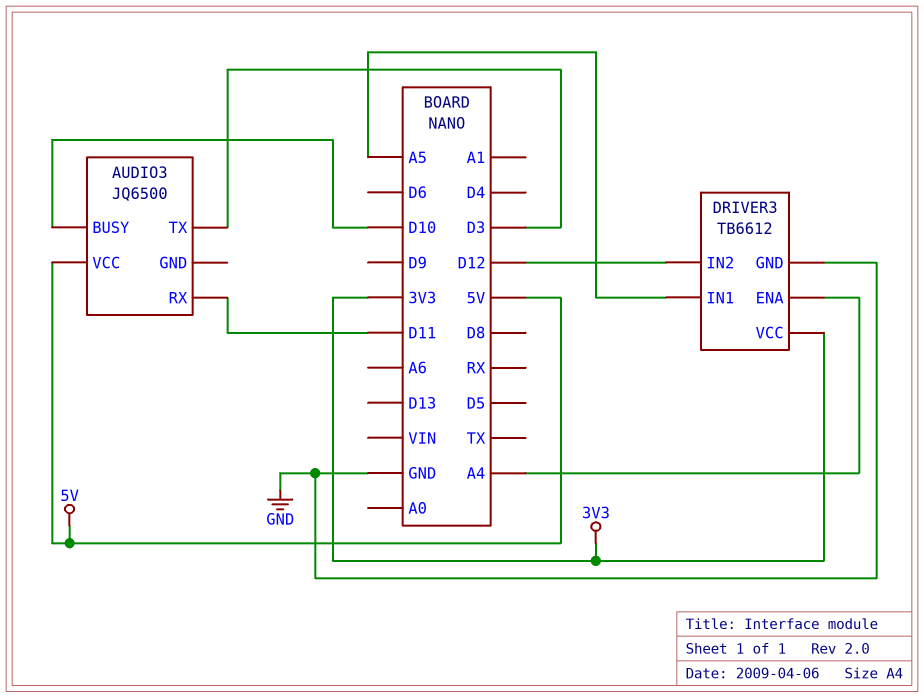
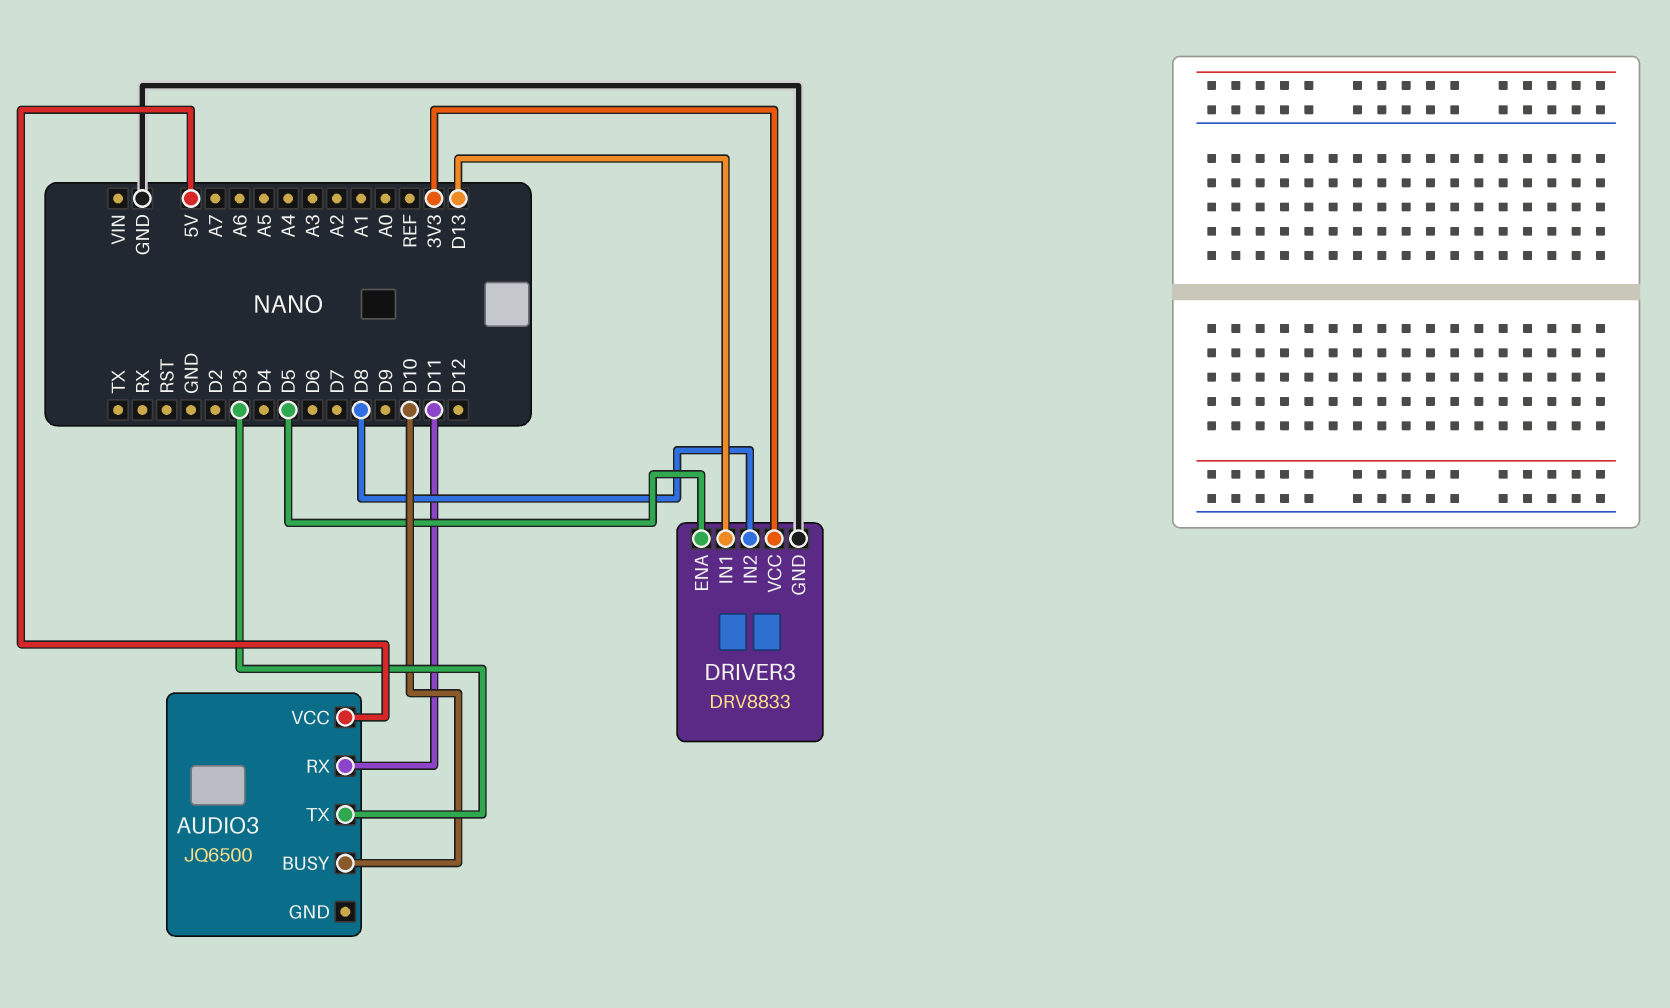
DRIVER3: TB6612 -> DRV8833
DRIVER3 pin ENA: A4 -> D5
DRIVER3 pin IN1: A5 -> D13
DRIVER3 pin IN2: D12 -> D8

